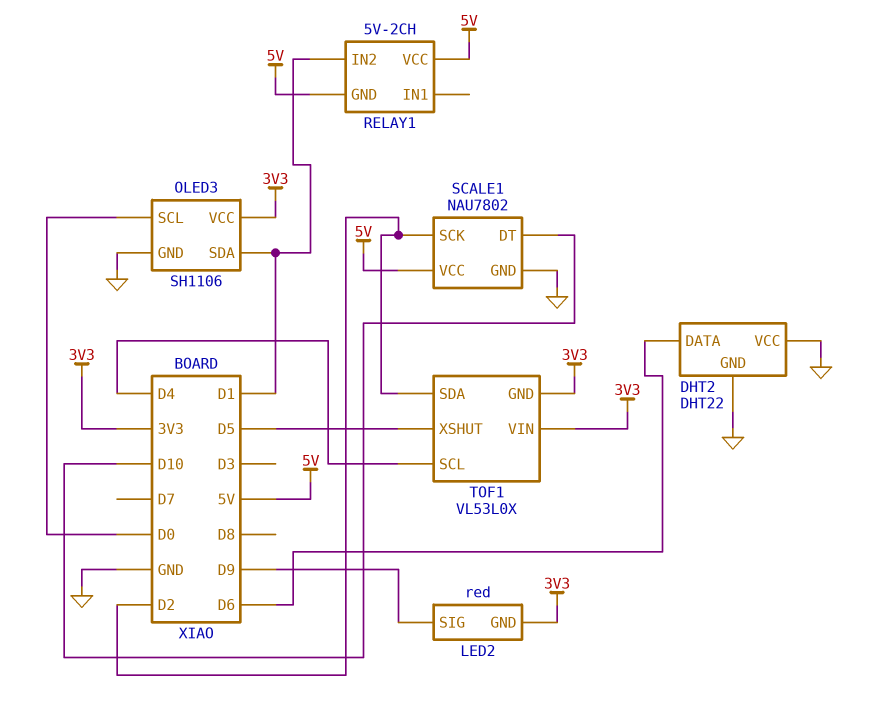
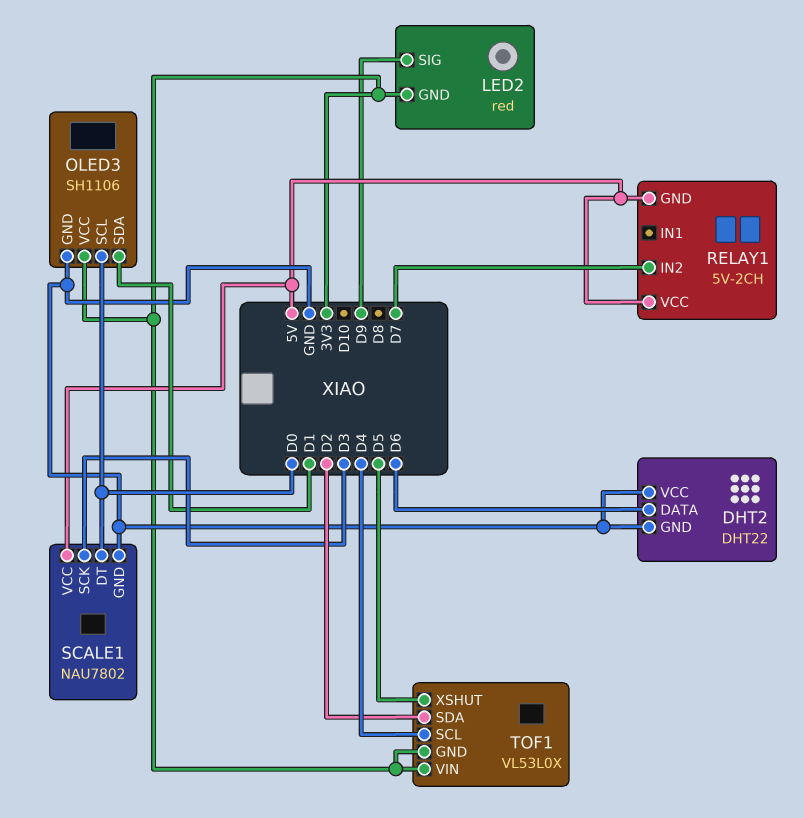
RELAY1 pin IN2: D1 -> D7
SCALE1 pin DT: D10 -> D0
SCALE1 pin SCK: D2 -> D3

